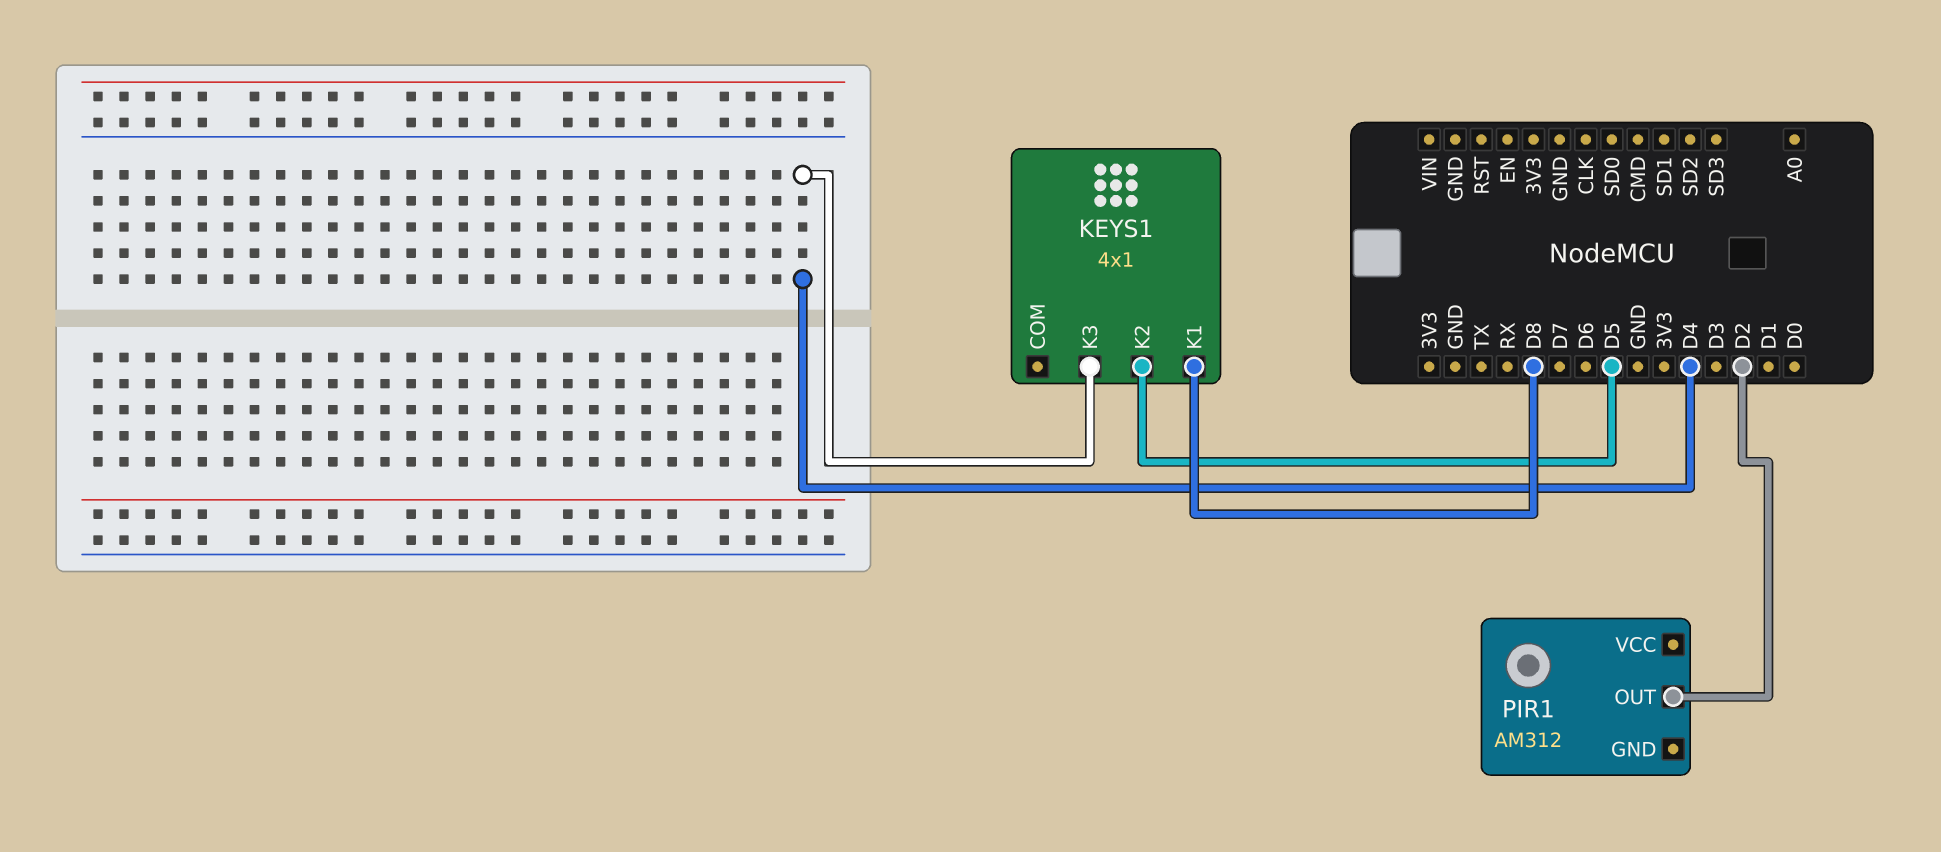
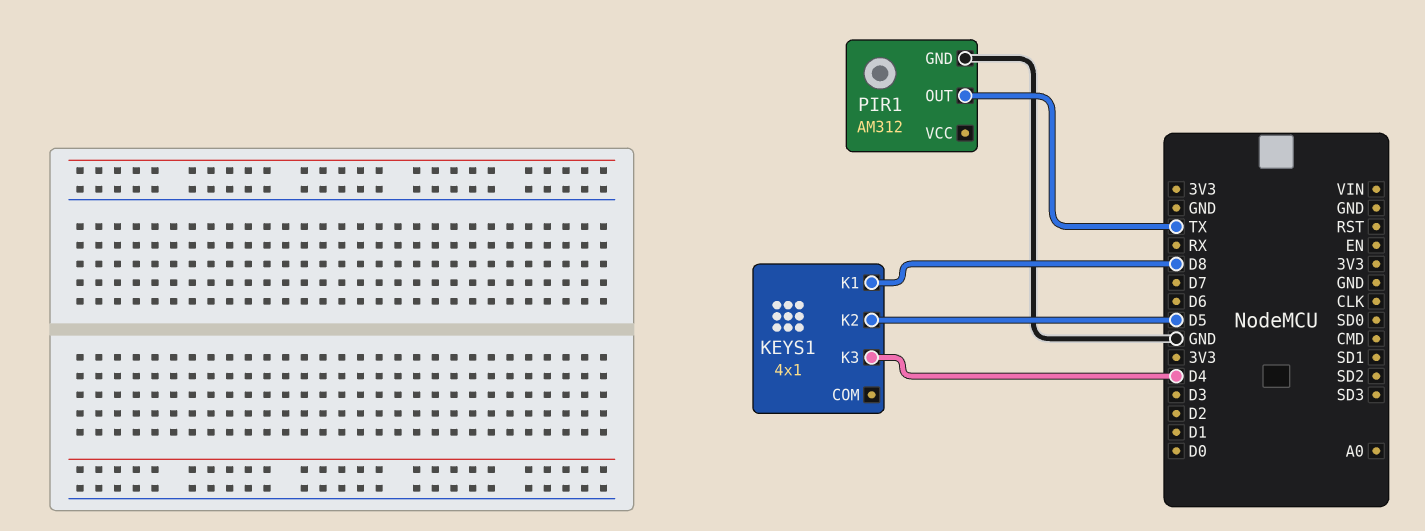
PIR1 pin GND: none -> GND
PIR1 pin OUT: D2 -> TX

